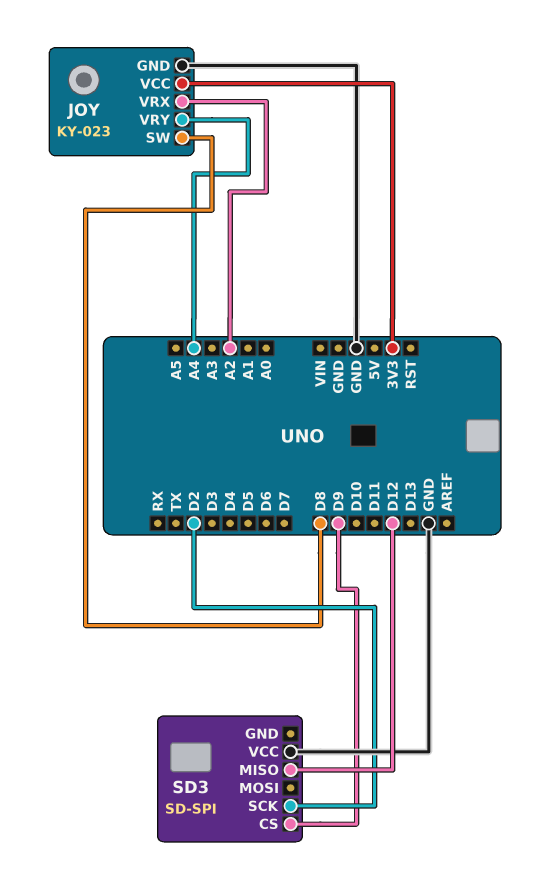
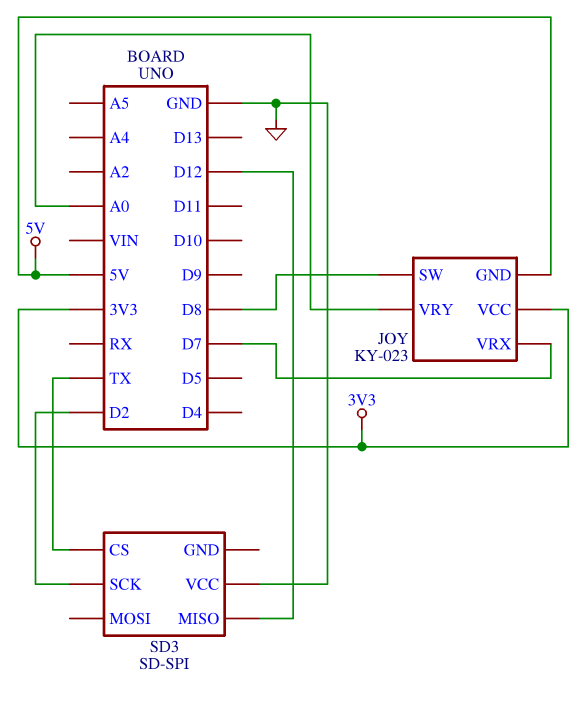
JOY pin GND: GND -> 5V
JOY pin VRX: A2 -> D7
JOY pin VRY: A4 -> A0
SD3 pin CS: D9 -> TX

